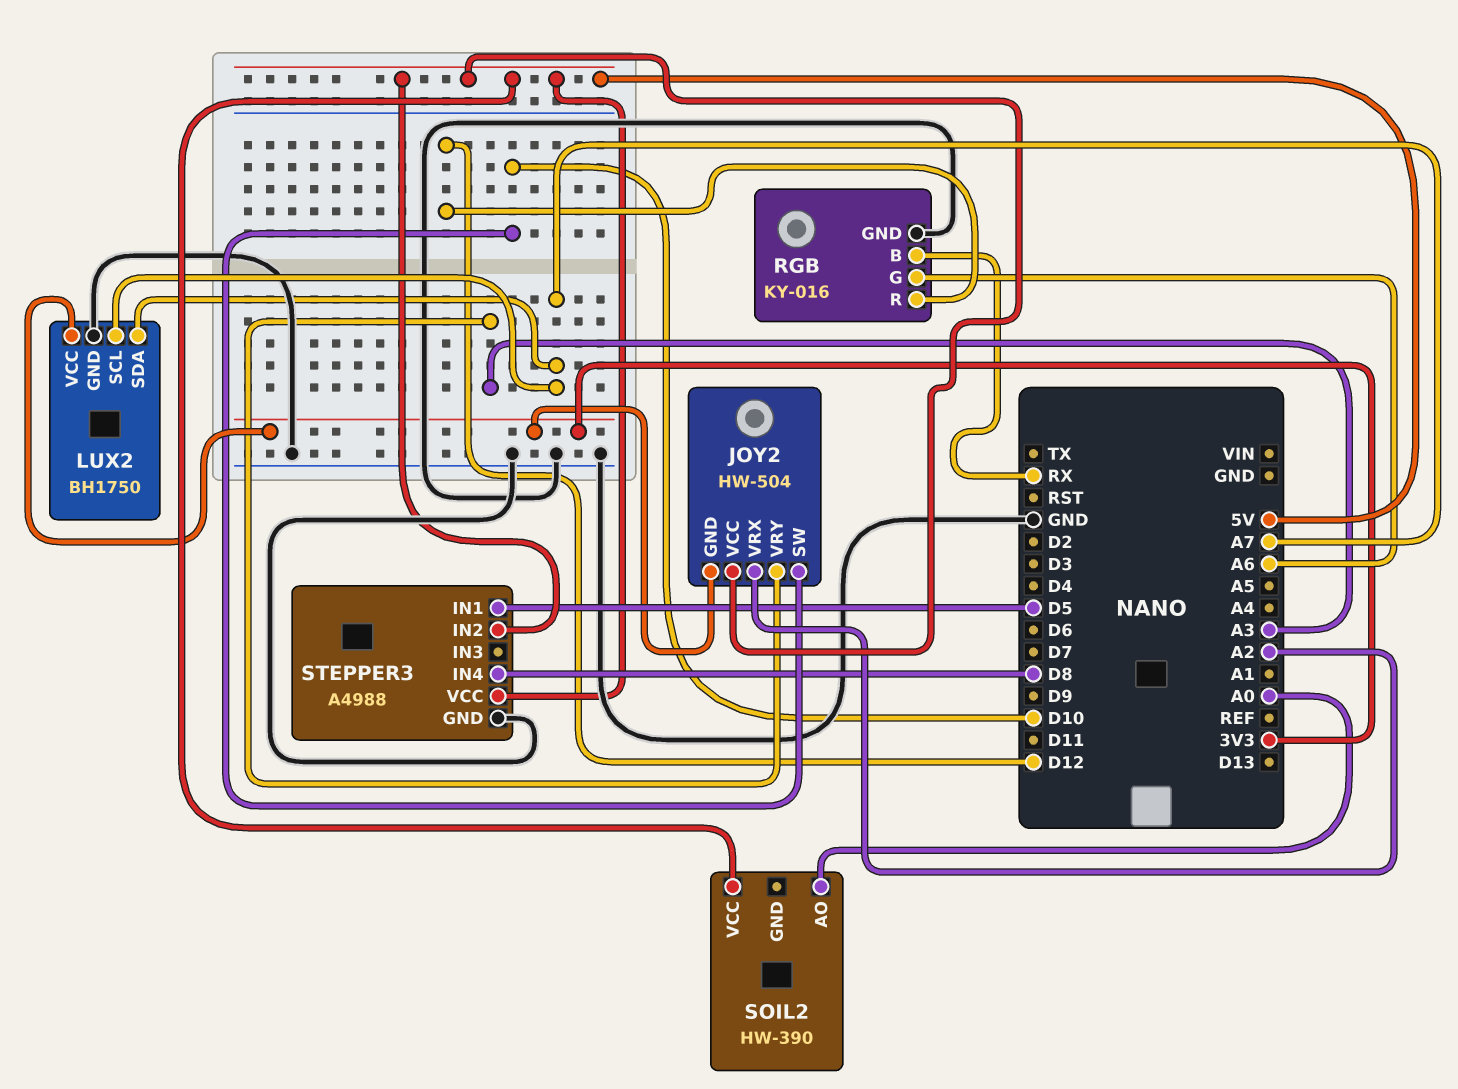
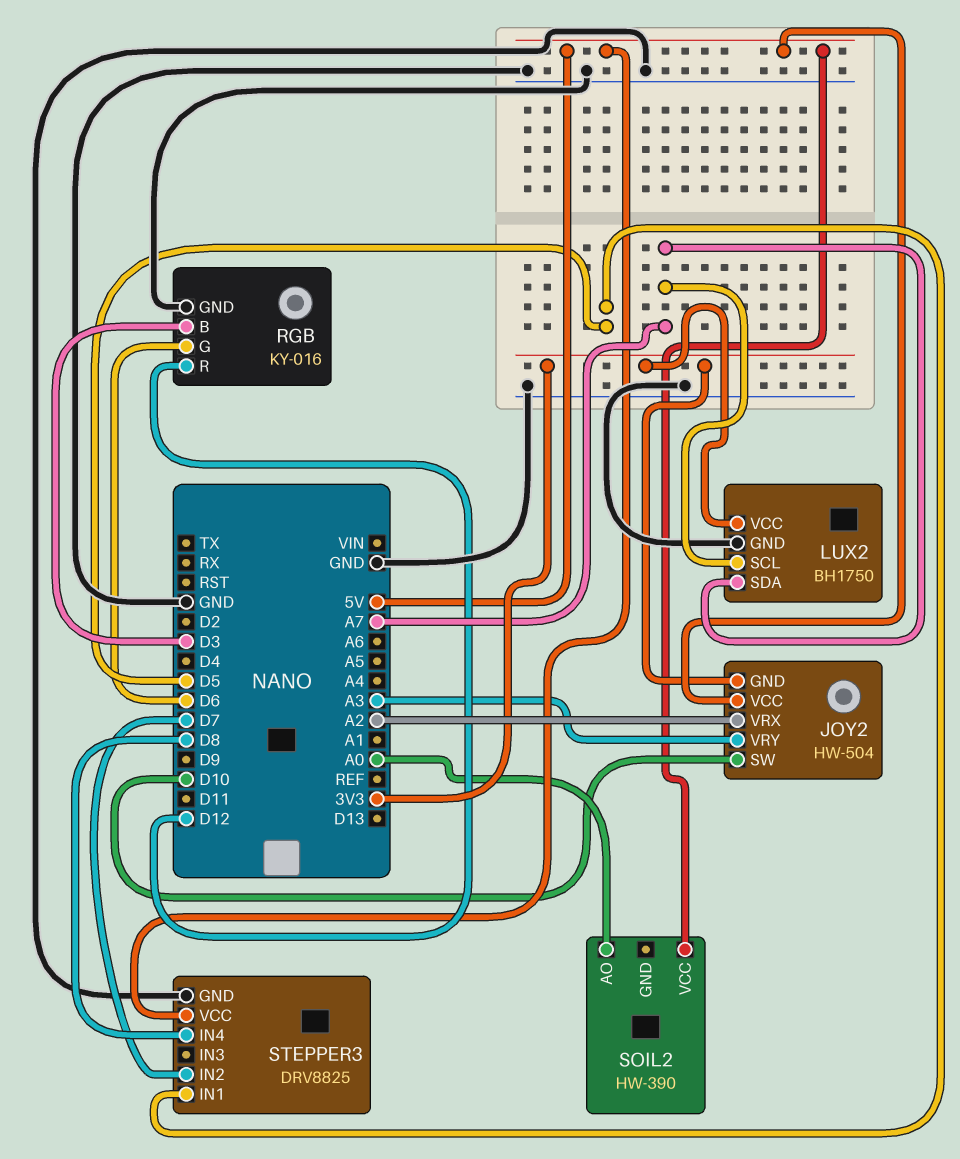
RGB pin B: RX -> D3
RGB pin G: A6 -> D6
STEPPER3: A4988 -> DRV8825
STEPPER3 pin IN2: 5V -> D7

